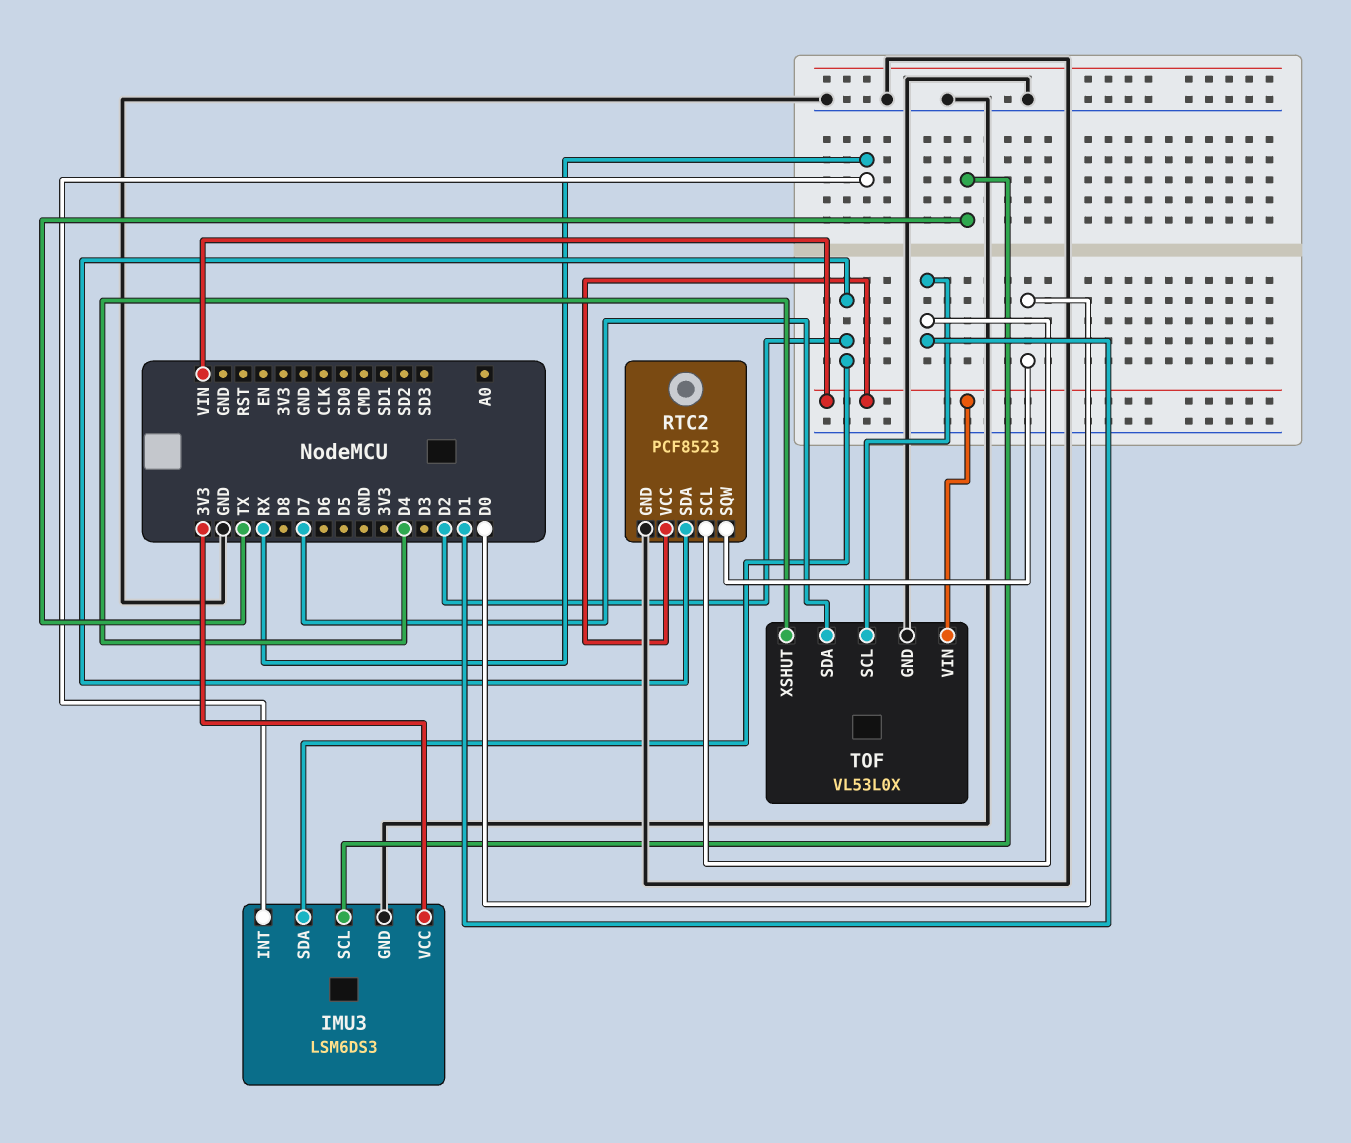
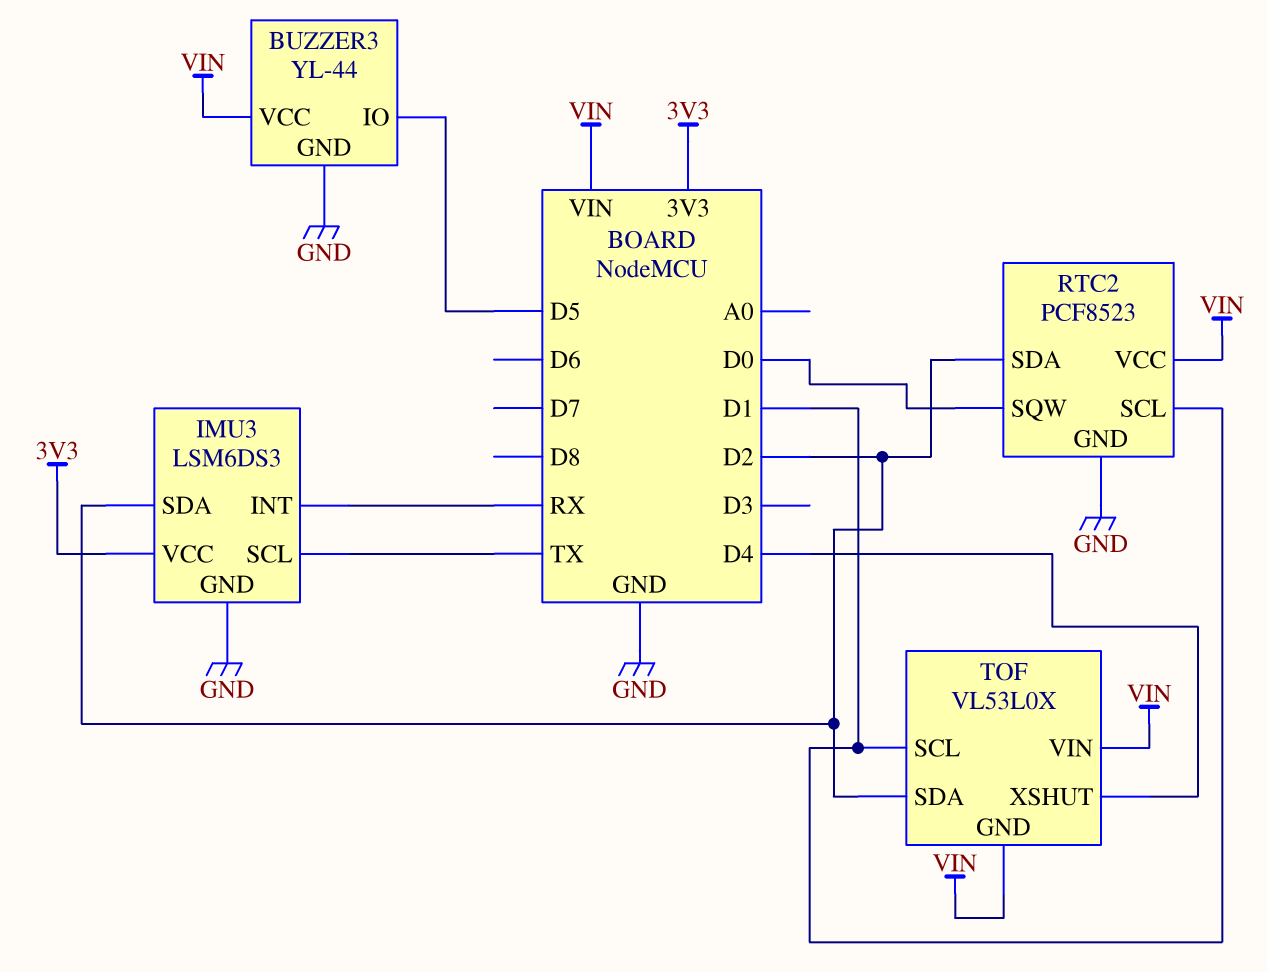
BUZZER3: none -> YL-44
BUZZER3 pin GND: none -> GND
BUZZER3 pin IO: none -> D5
BUZZER3 pin VCC: none -> VIN
TOF pin GND: GND -> VIN
TOF pin SDA: D7 -> D2

